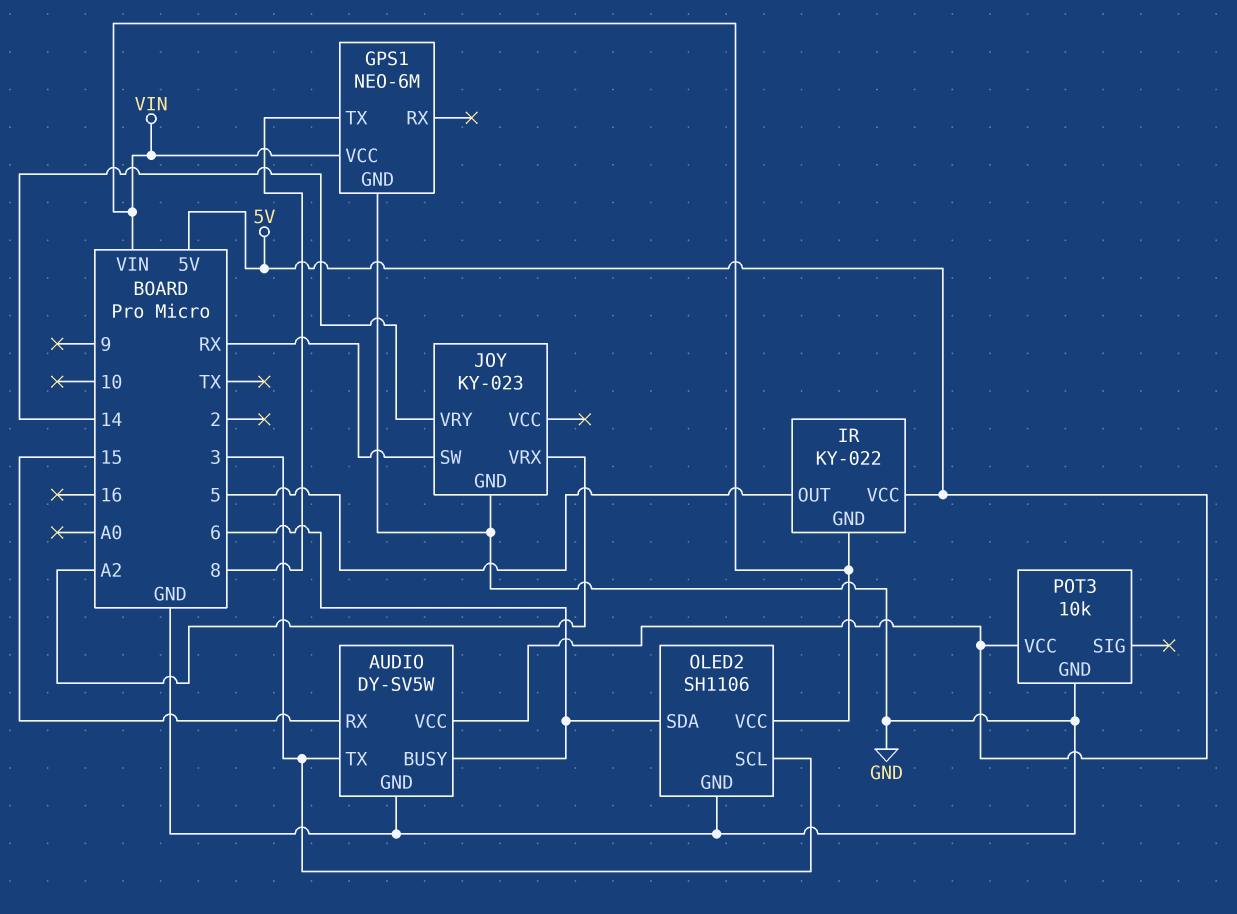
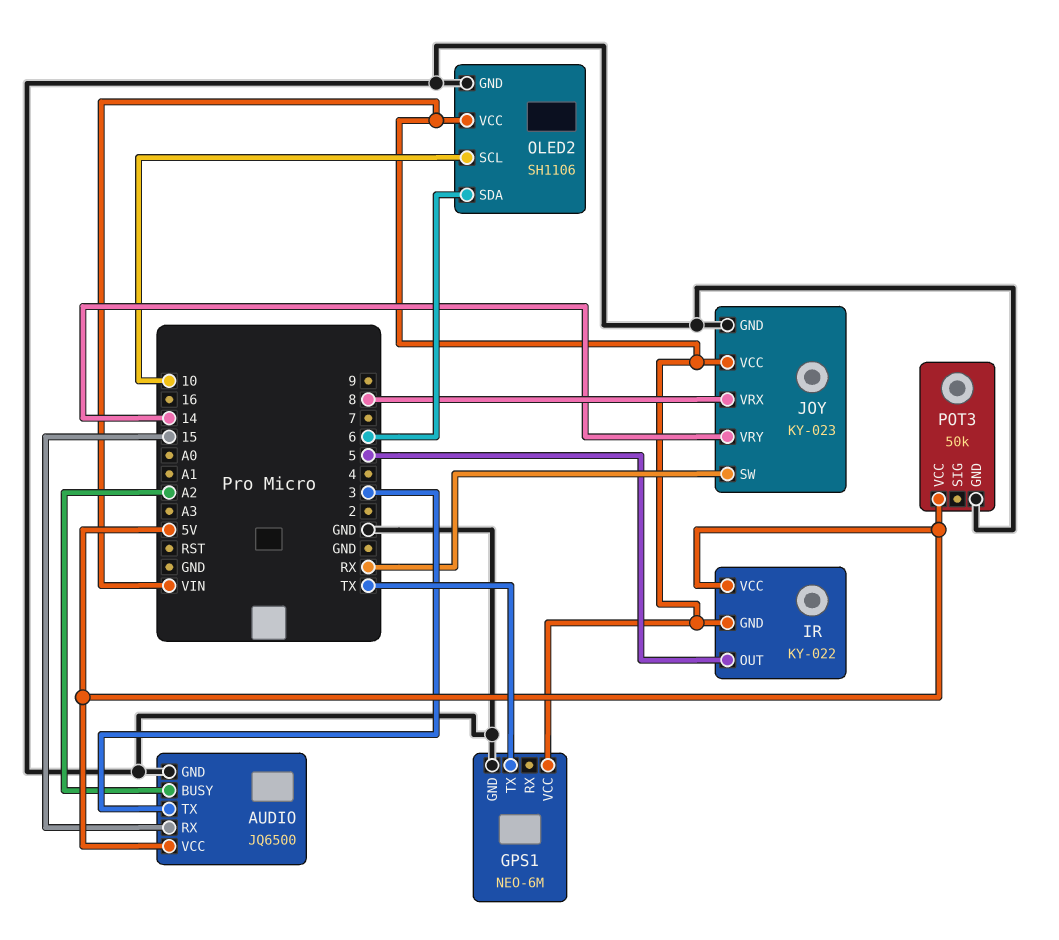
AUDIO: DY-SV5W -> JQ6500
AUDIO pin BUSY: 6 -> A2
GPS1 pin TX: 8 -> TX
JOY pin VCC: none -> VIN
JOY pin VRX: A2 -> 8
OLED2 pin SCL: 3 -> 10
POT3: 10k -> 50k

